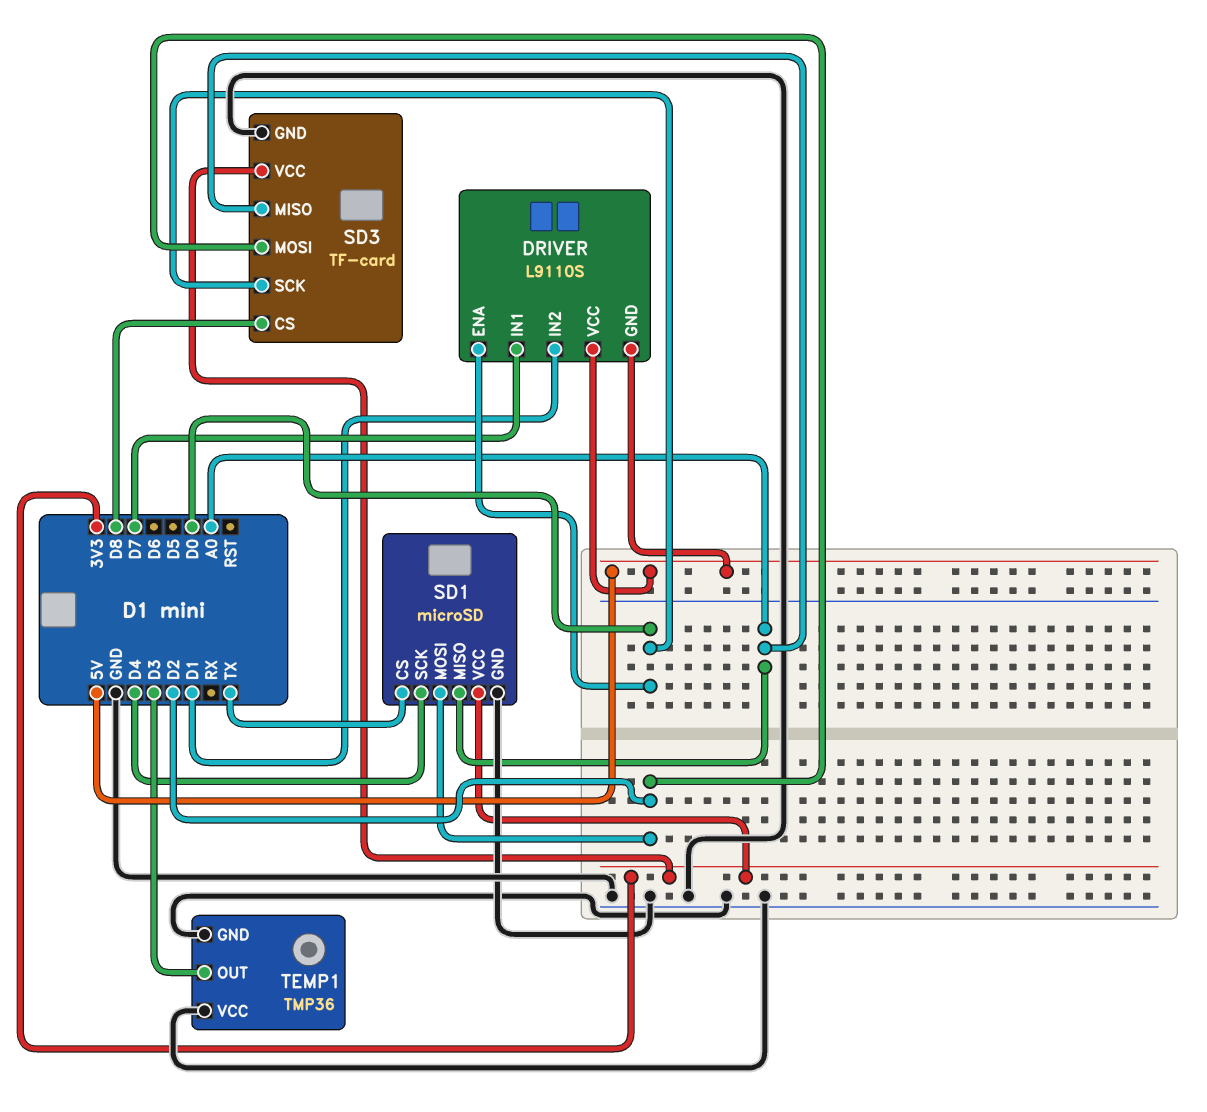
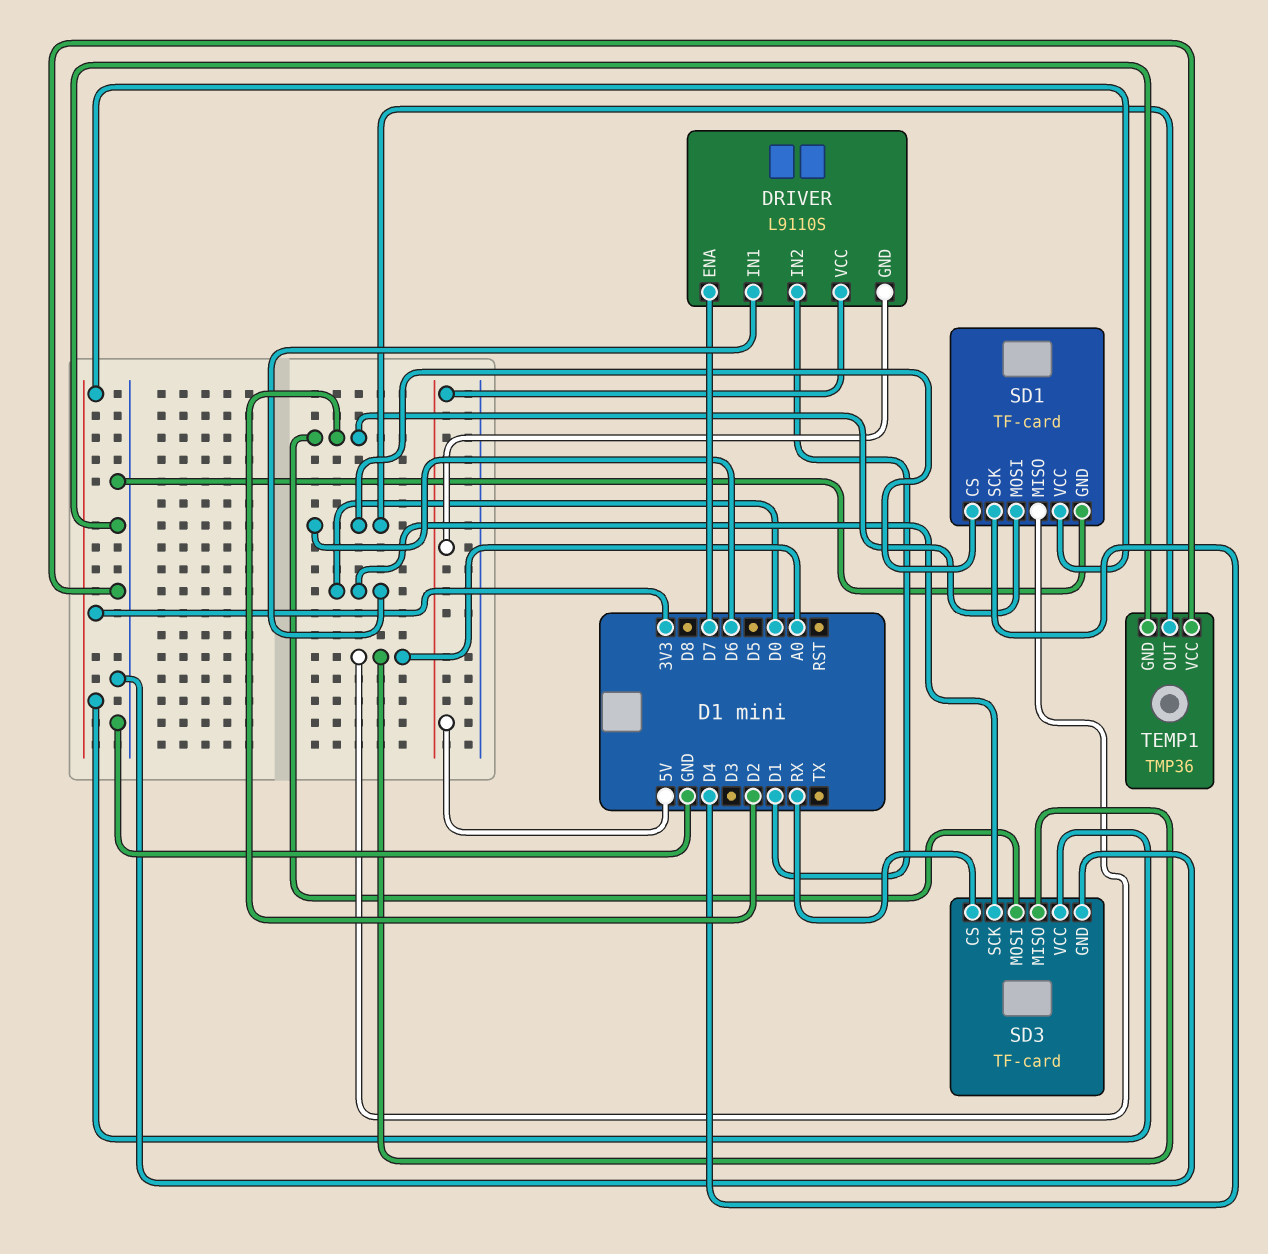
DRIVER pin ENA: D0 -> D7
DRIVER pin IN1: D7 -> D0
SD1: microSD -> TF-card
SD1 pin CS: TX -> D6
SD3 pin CS: D8 -> RX
TEMP1 pin OUT: D3 -> D6

